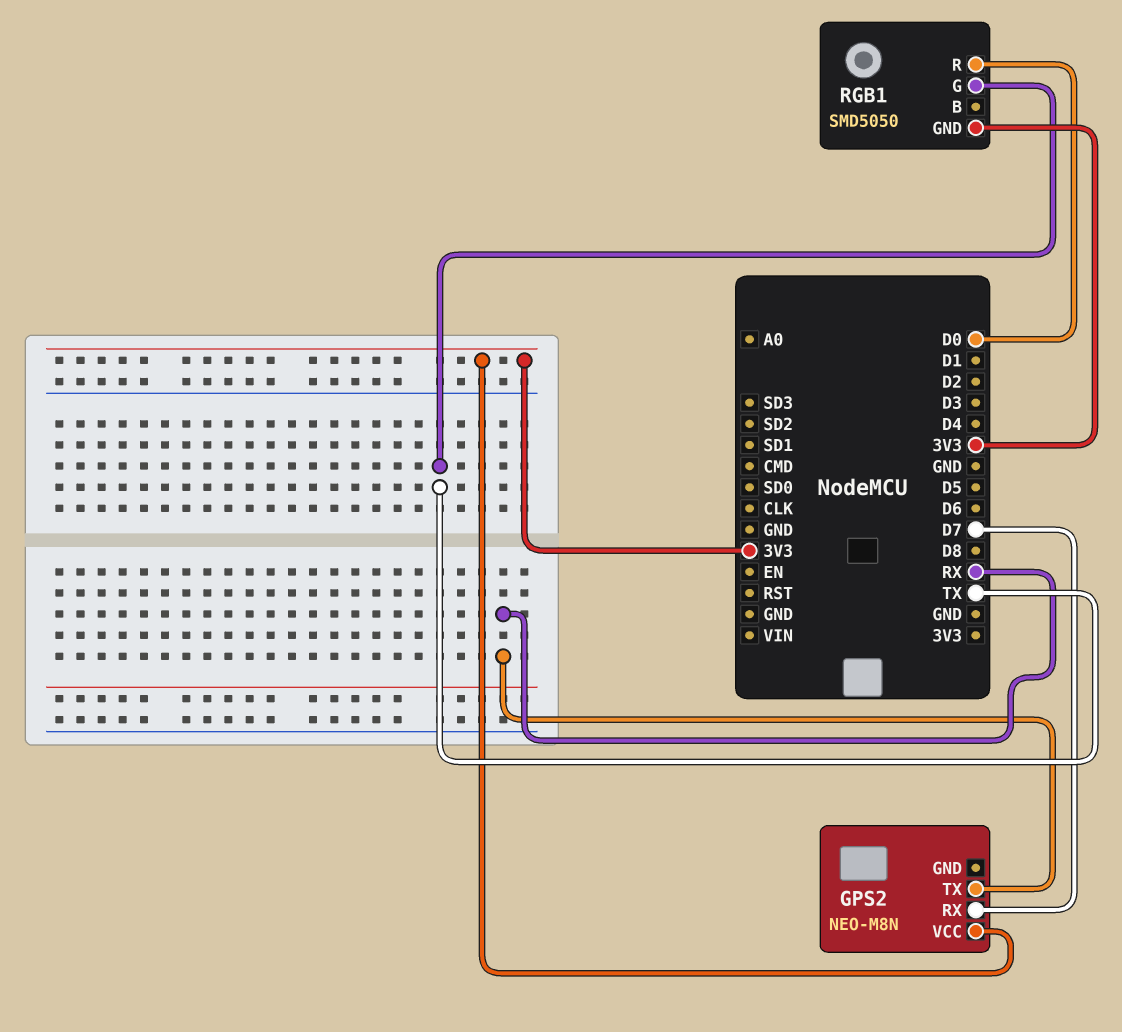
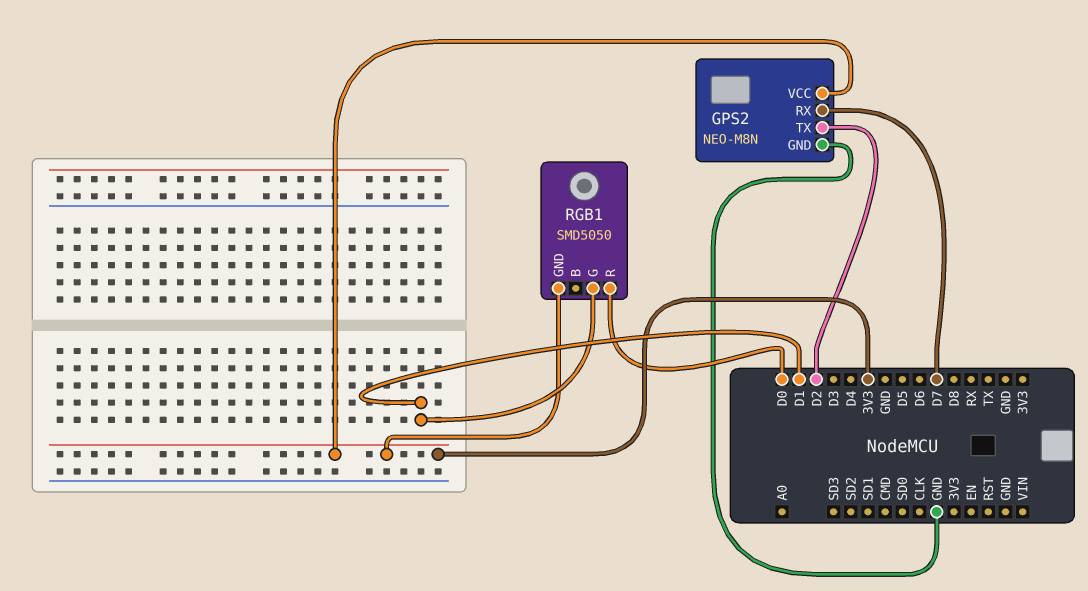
GPS2 pin GND: none -> GND
GPS2 pin TX: RX -> D2
RGB1 pin G: TX -> D1

